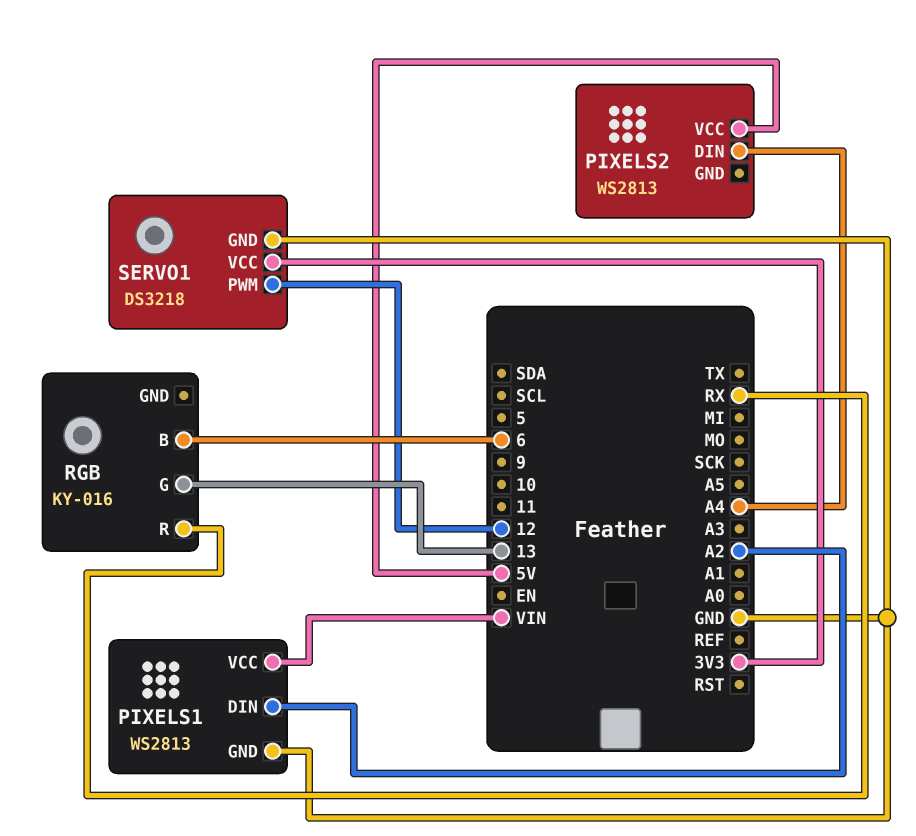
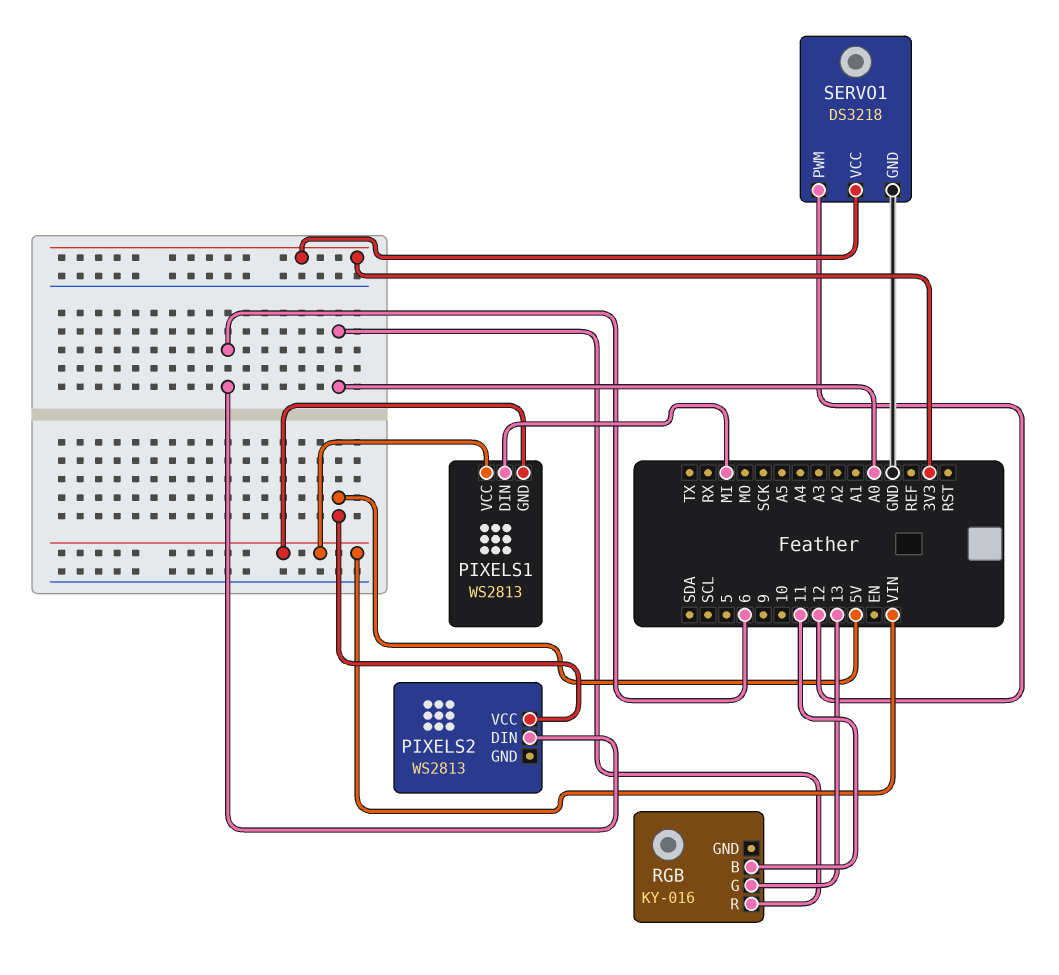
PIXELS1 pin DIN: A2 -> MI
PIXELS1 pin GND: GND -> VIN
PIXELS2 pin DIN: A4 -> 6
RGB pin B: 6 -> 11
RGB pin R: RX -> A0

